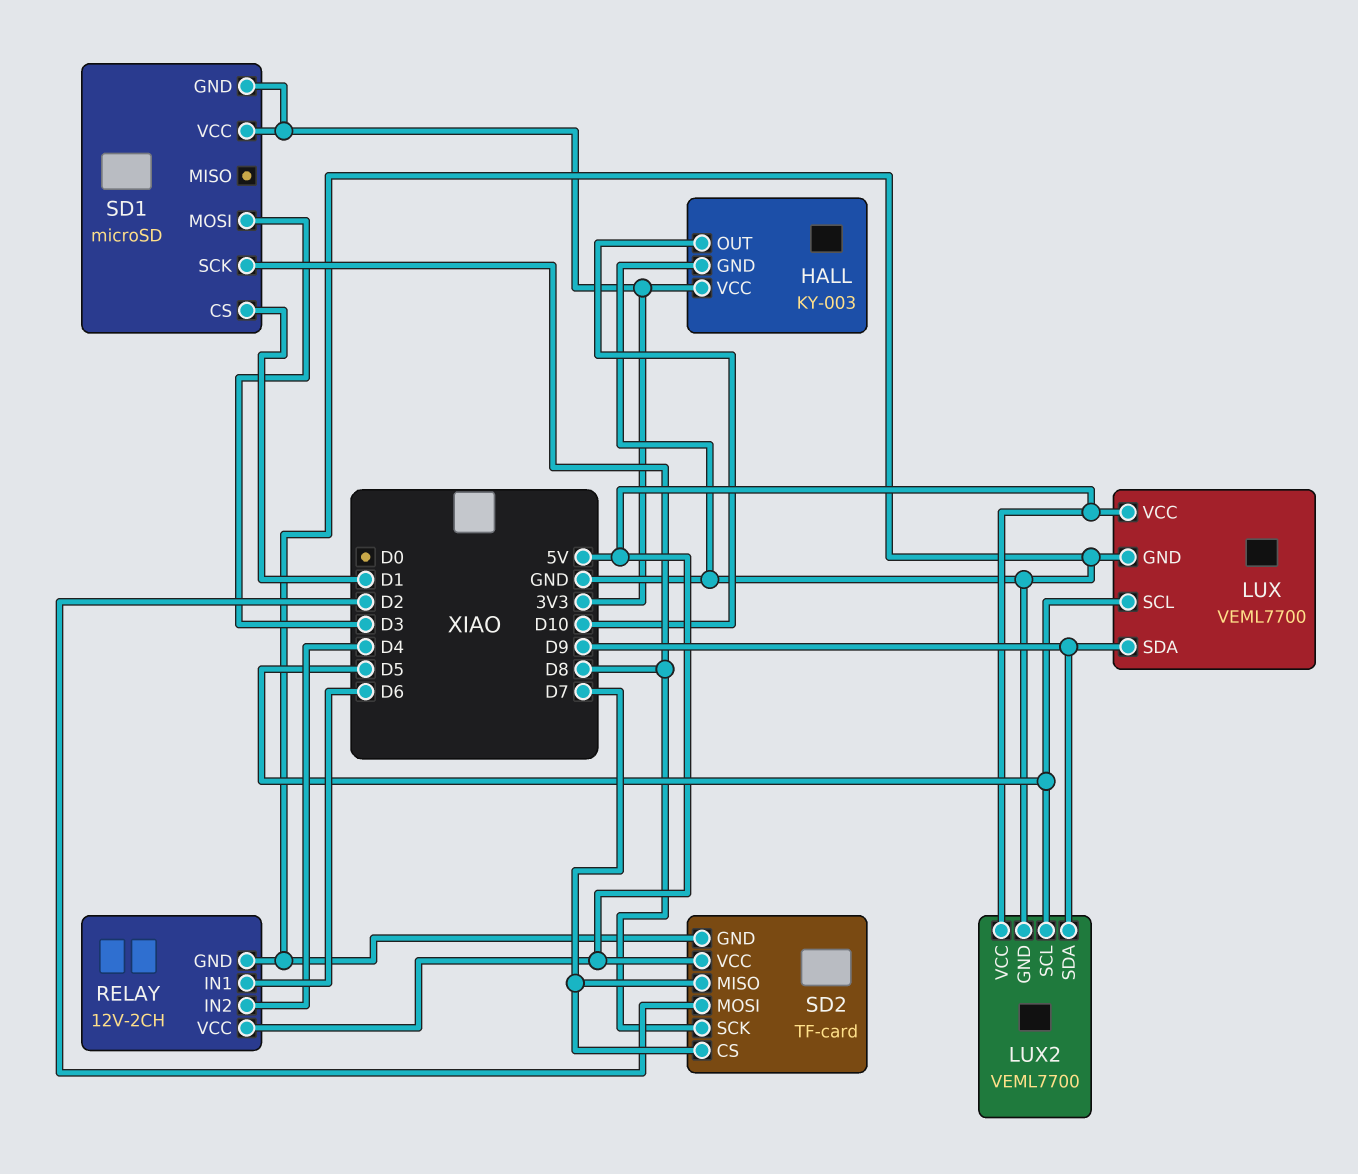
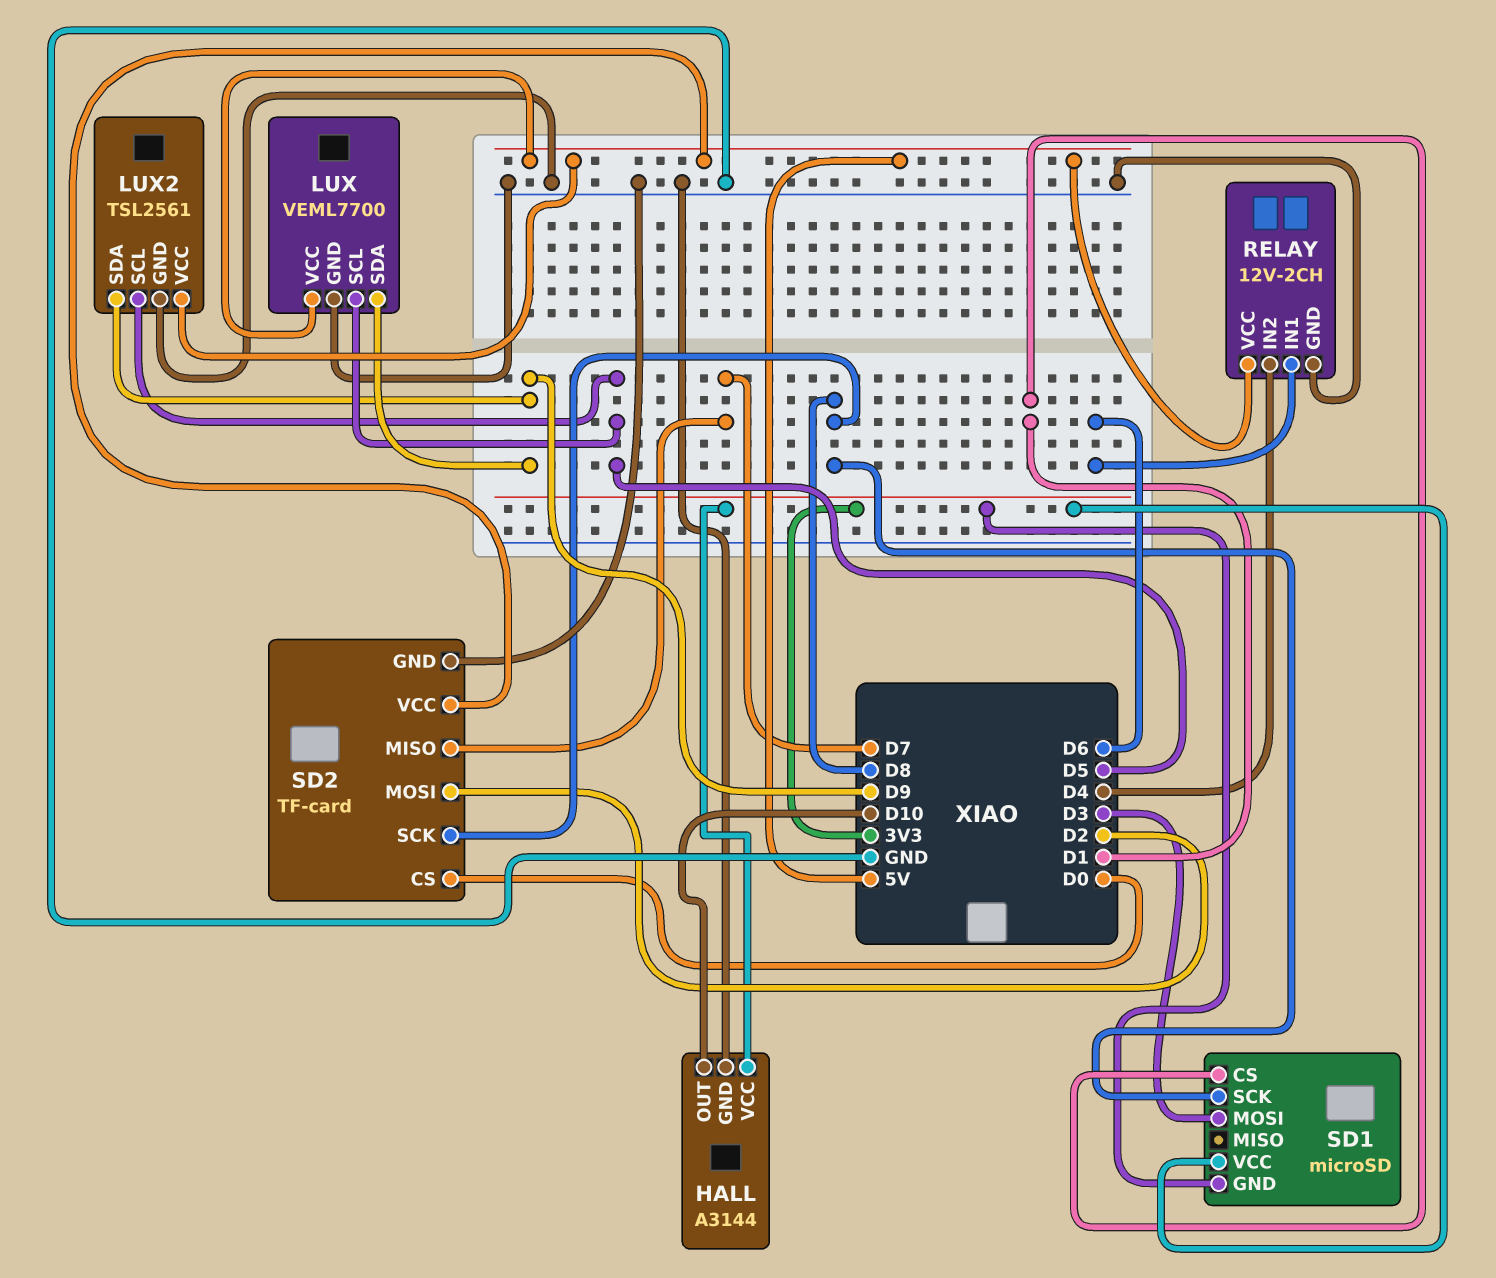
HALL: KY-003 -> A3144
LUX2: VEML7700 -> TSL2561
SD2 pin CS: D7 -> D0

